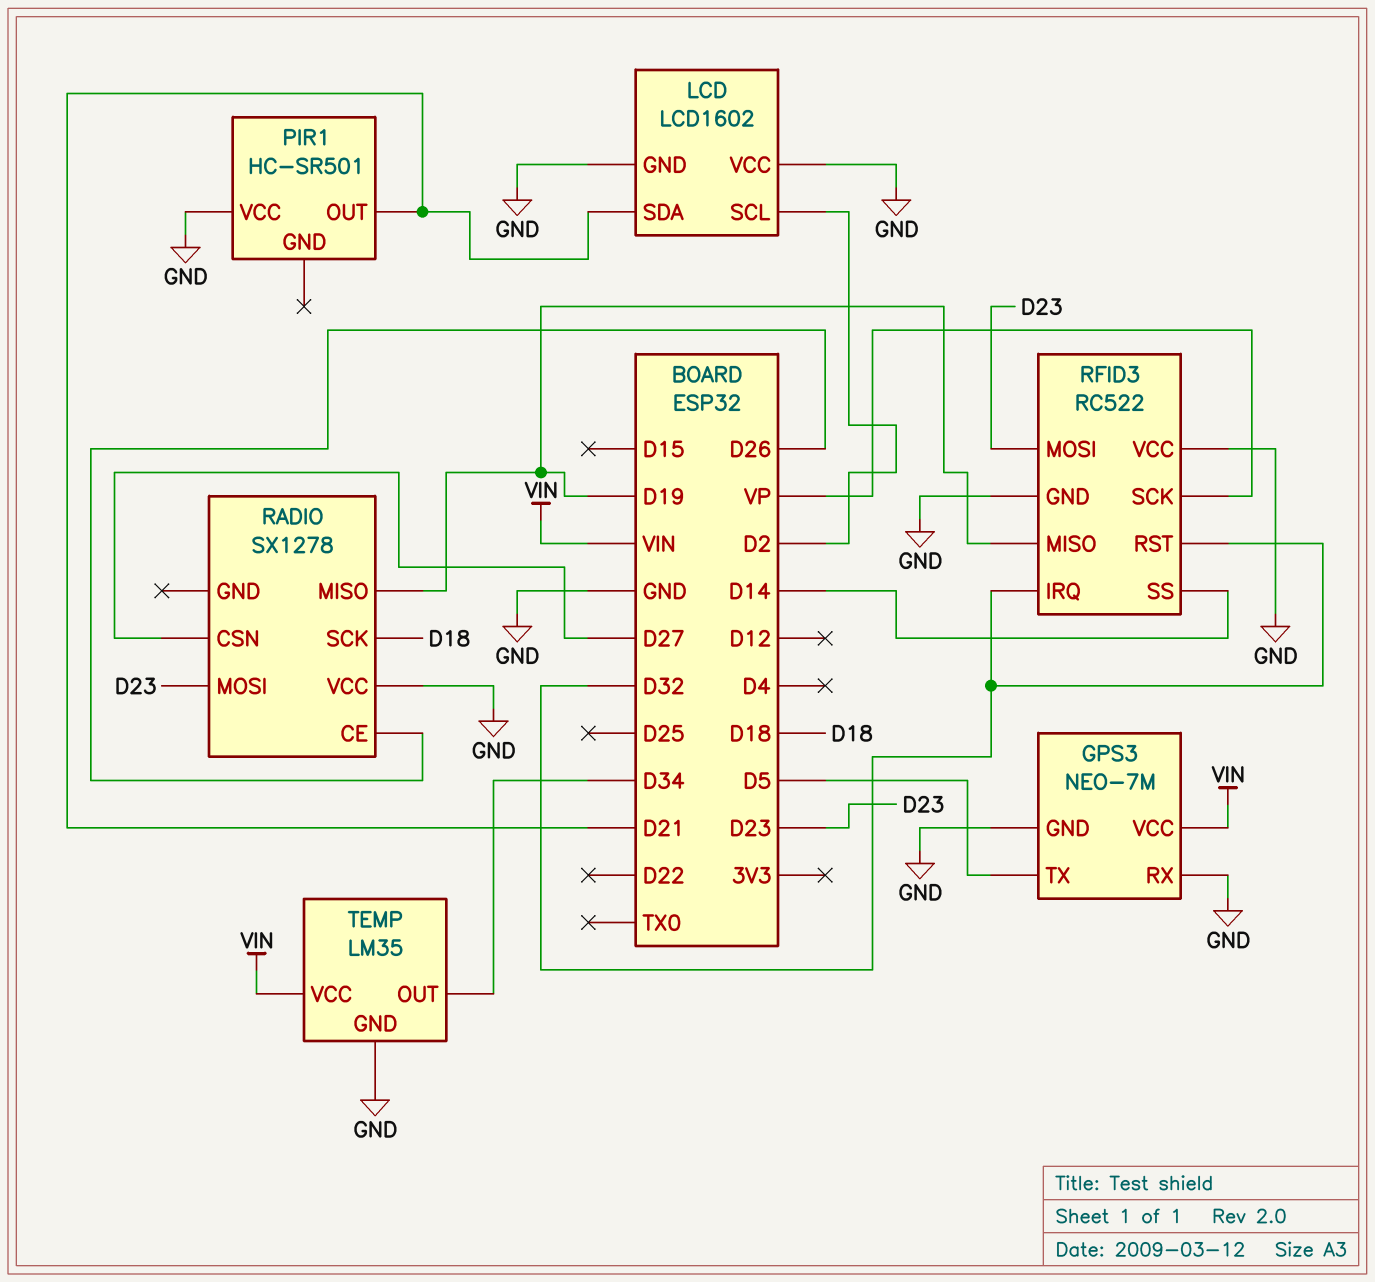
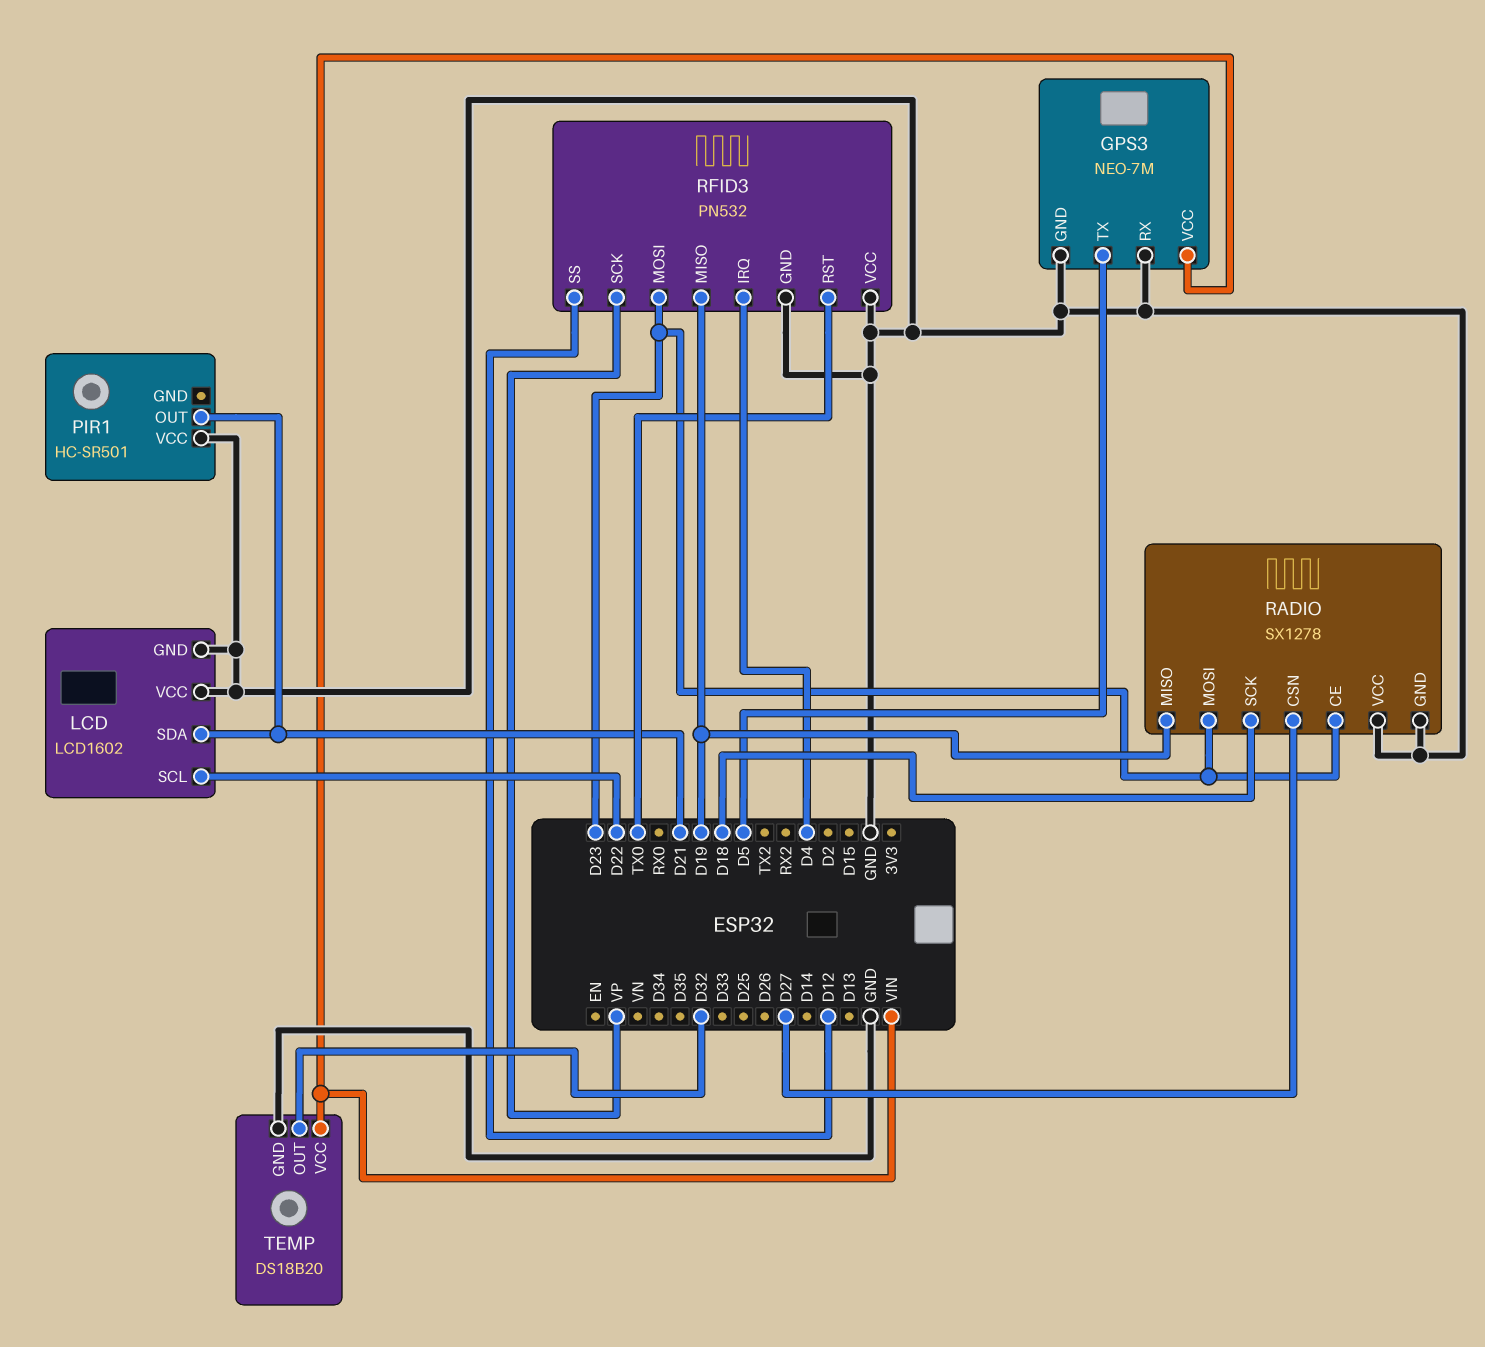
LCD pin SCL: D2 -> D22
RADIO pin CE: D26 -> D23
RADIO pin GND: none -> GND
RFID3: RC522 -> PN532
RFID3 pin IRQ: D32 -> D4
RFID3 pin RST: D32 -> TX0
RFID3 pin SS: D14 -> D12
TEMP: LM35 -> DS18B20
TEMP pin OUT: D34 -> D32

